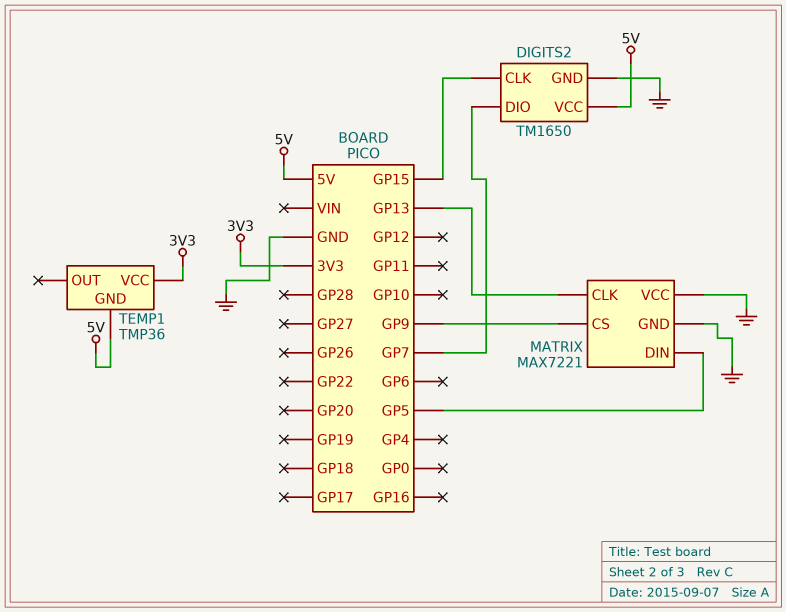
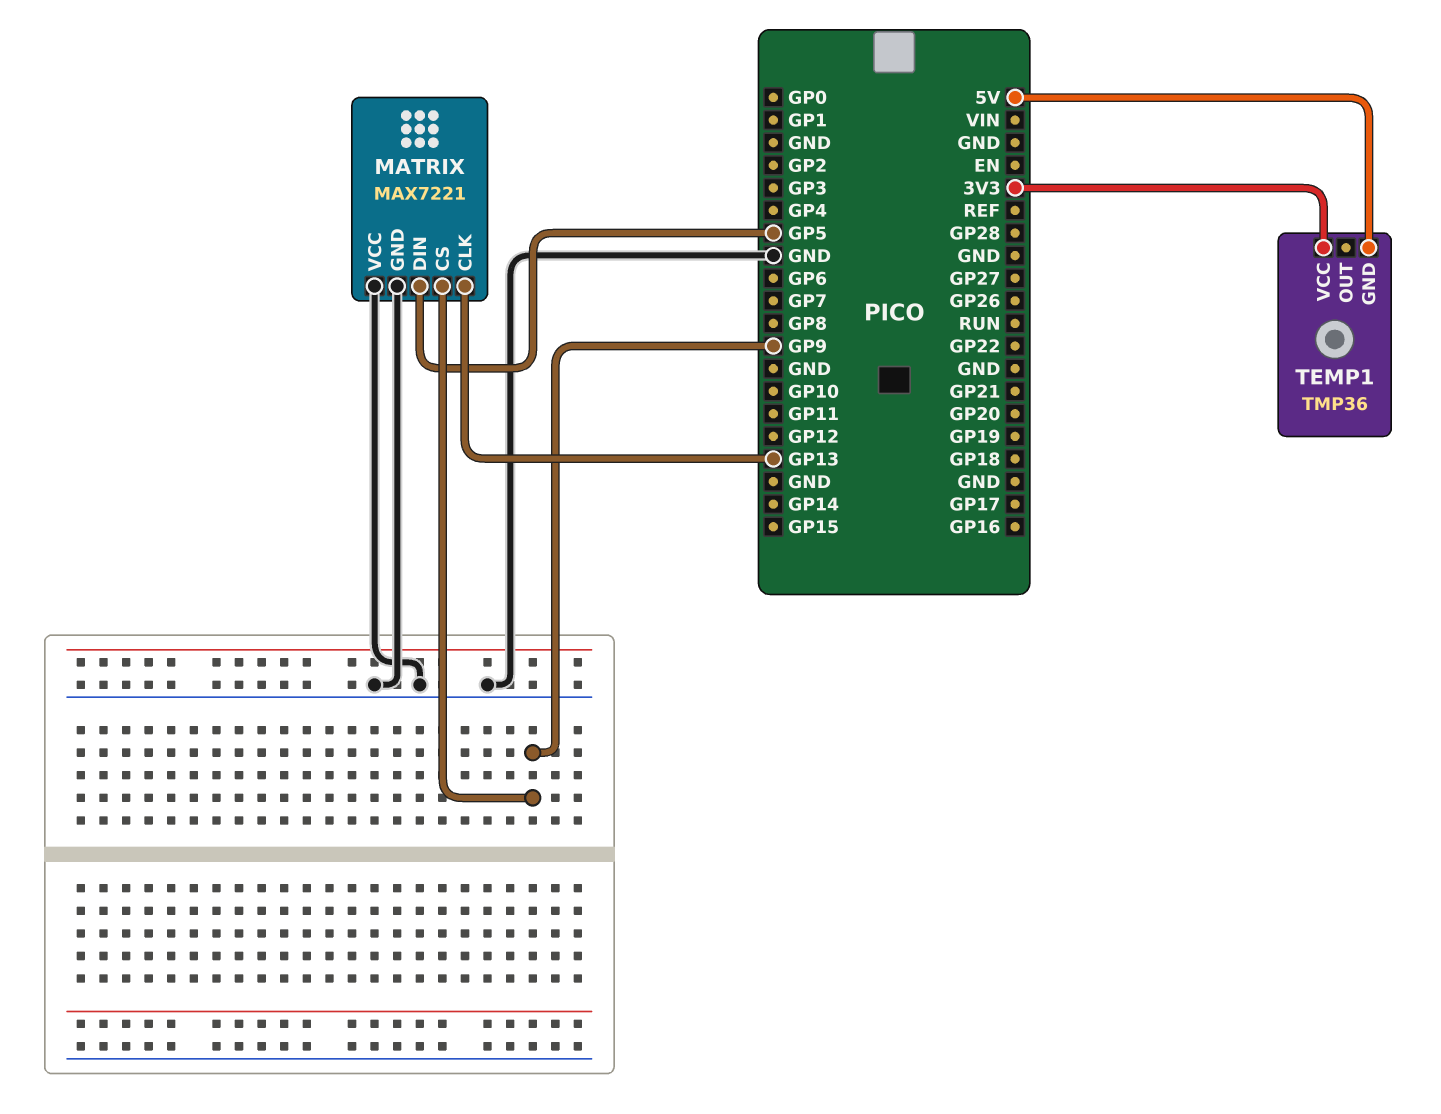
DIGITS2: TM1650 -> none
DIGITS2 pin CLK: GP15 -> none
DIGITS2 pin DIO: GP7 -> none
DIGITS2 pin GND: GND -> none
DIGITS2 pin VCC: 5V -> none

